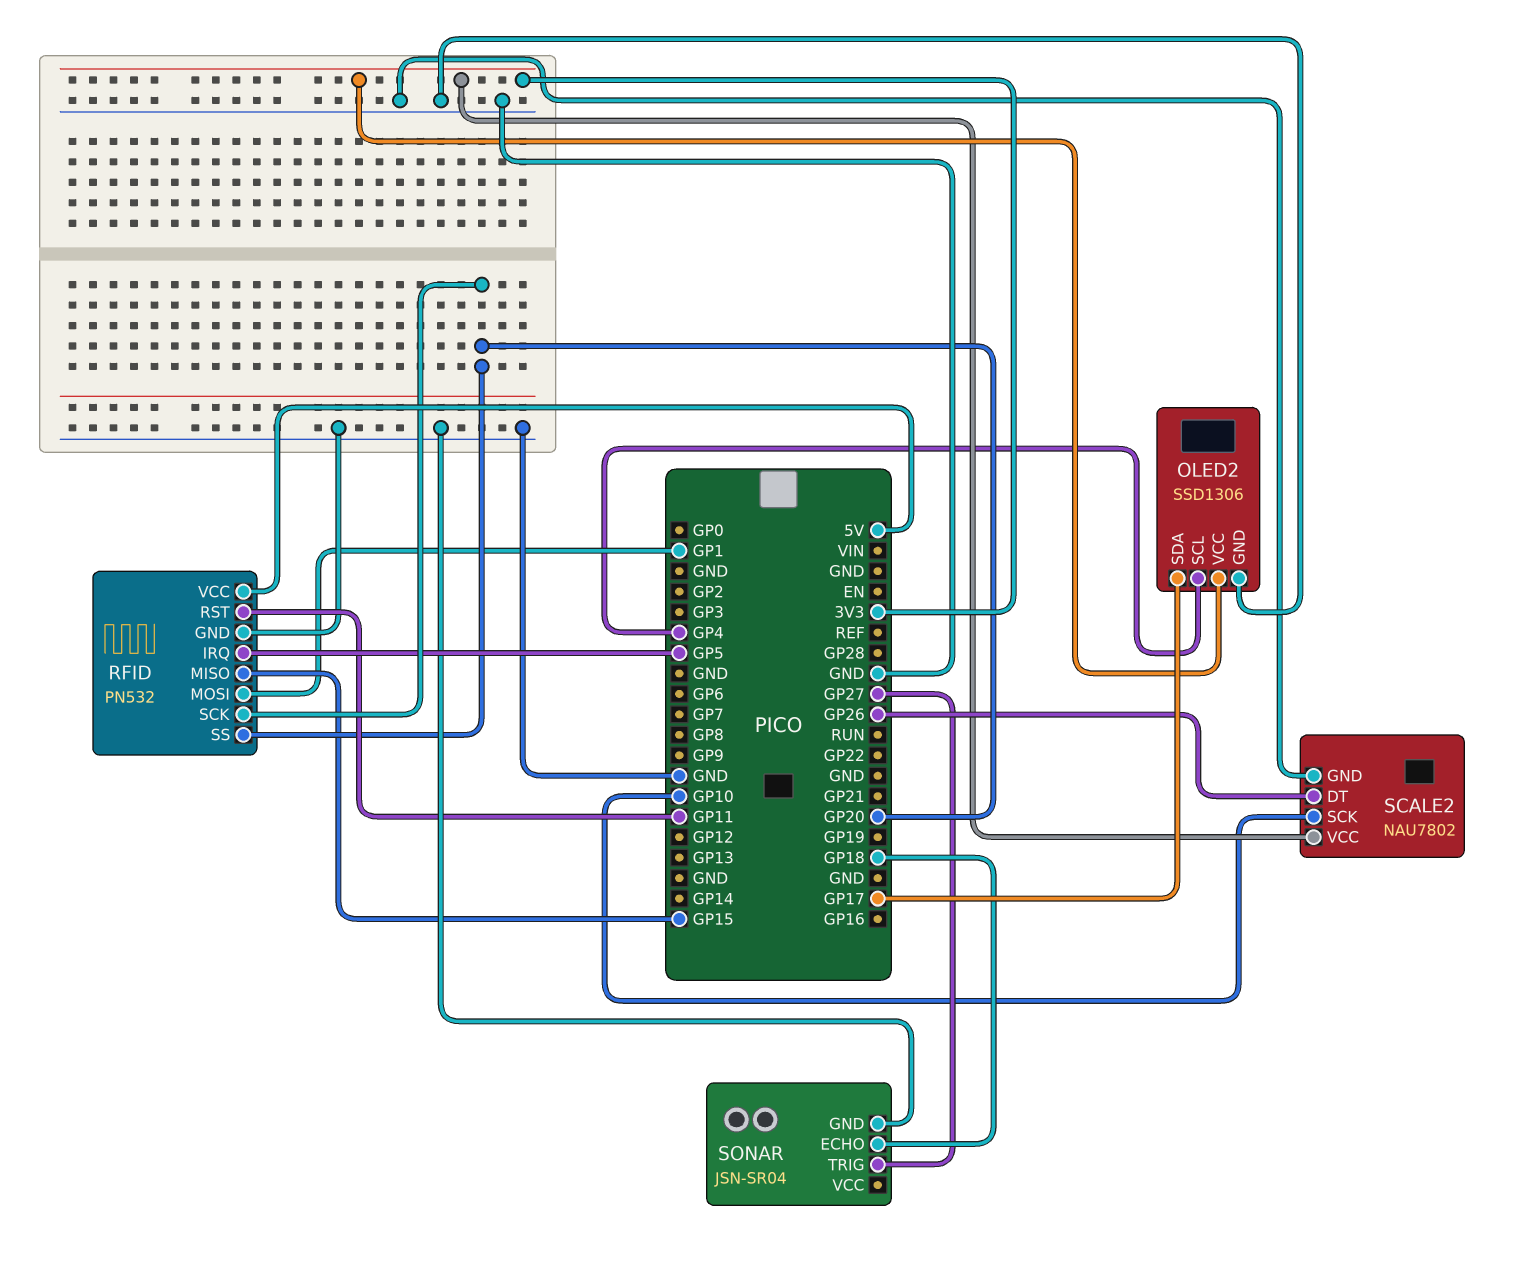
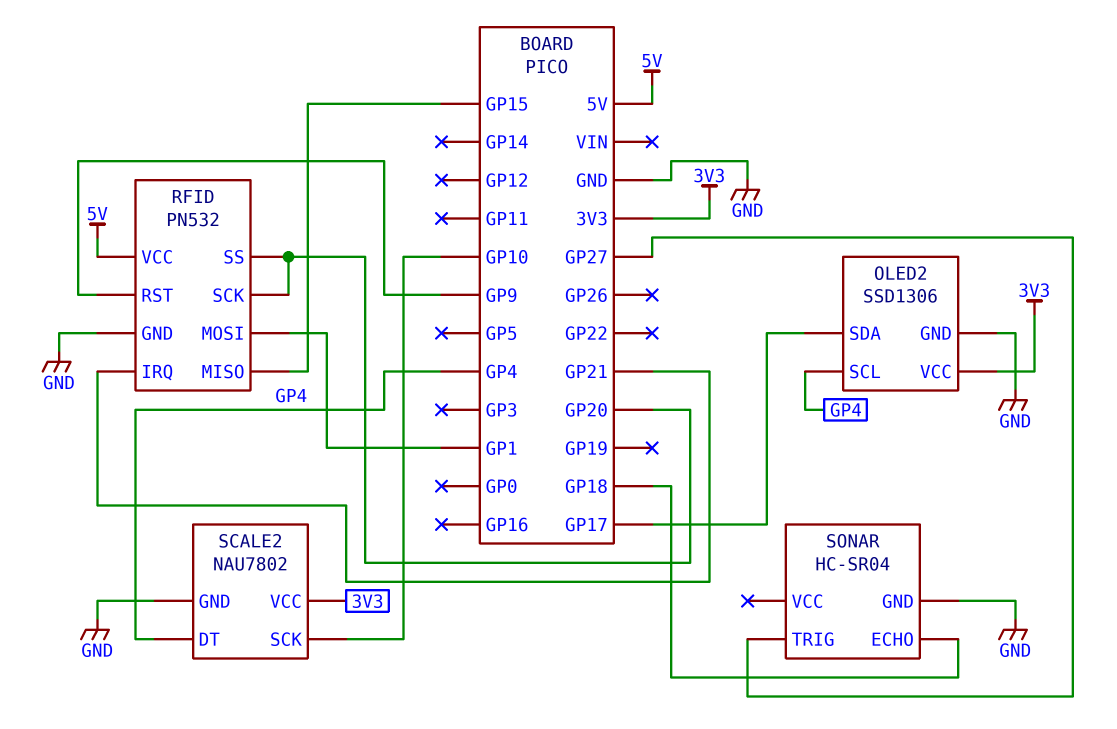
RFID pin IRQ: GP5 -> GP21
RFID pin RST: GP11 -> GP9
SCALE2 pin DT: GP26 -> GP4
SONAR: JSN-SR04 -> HC-SR04

